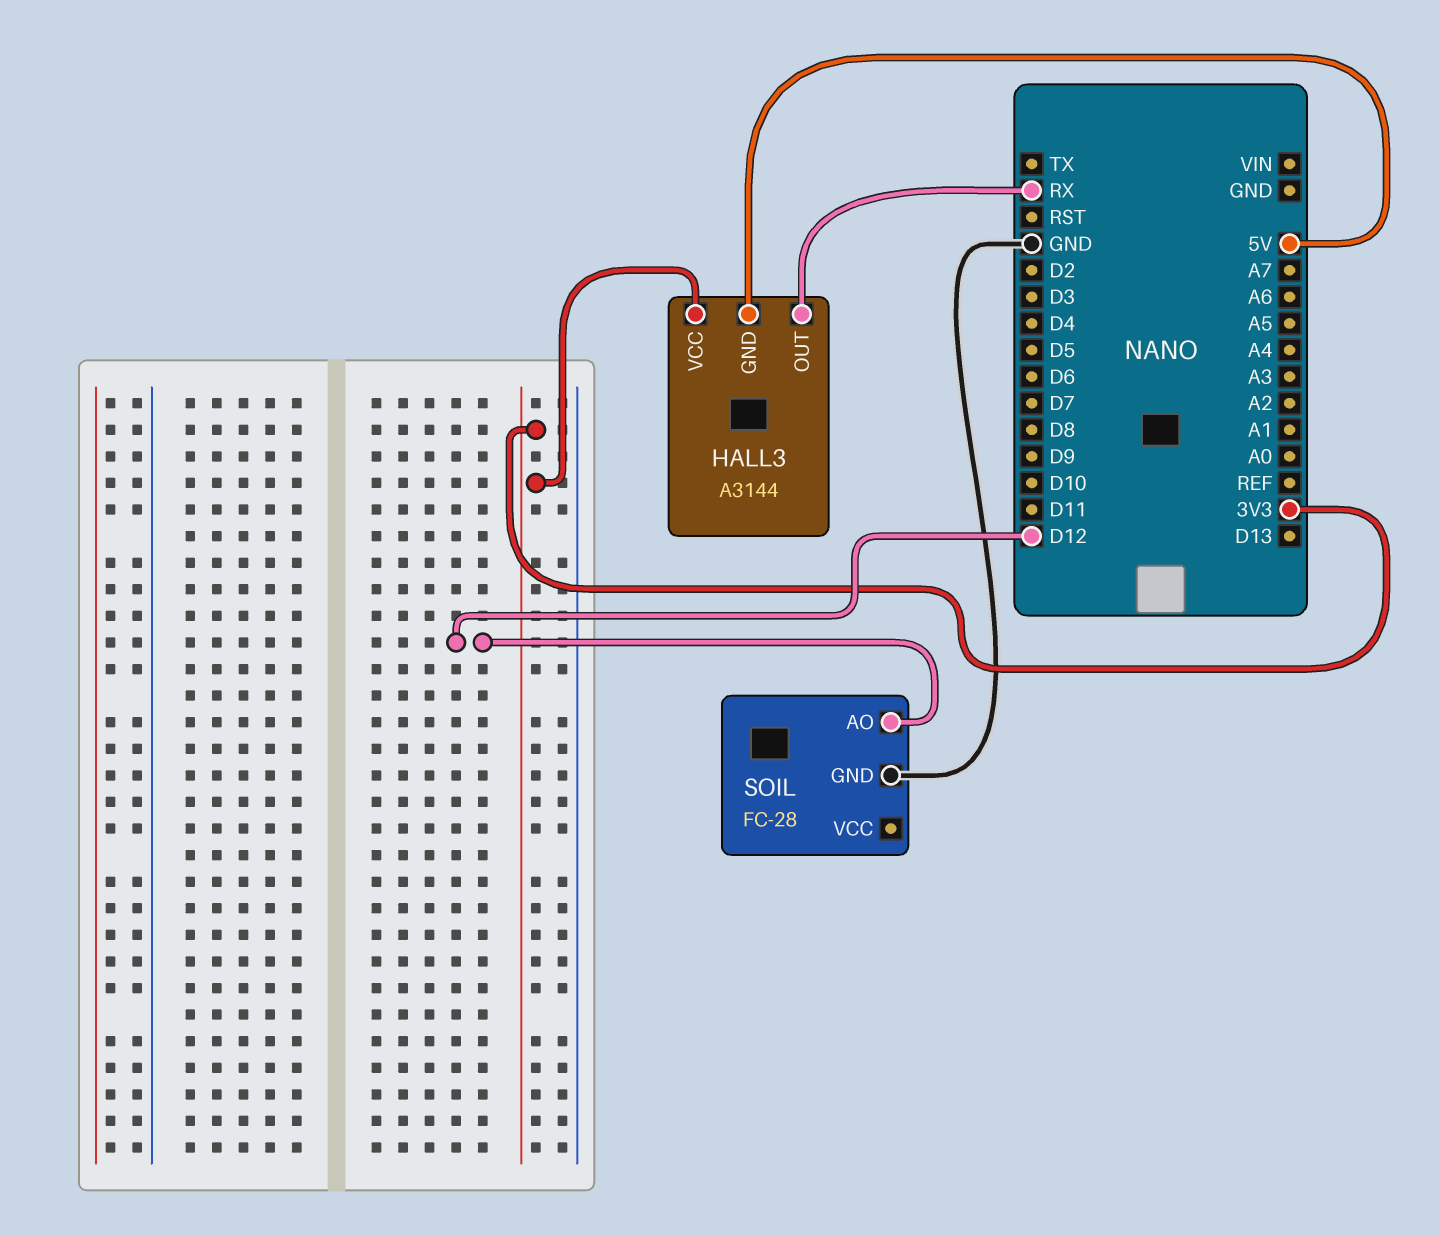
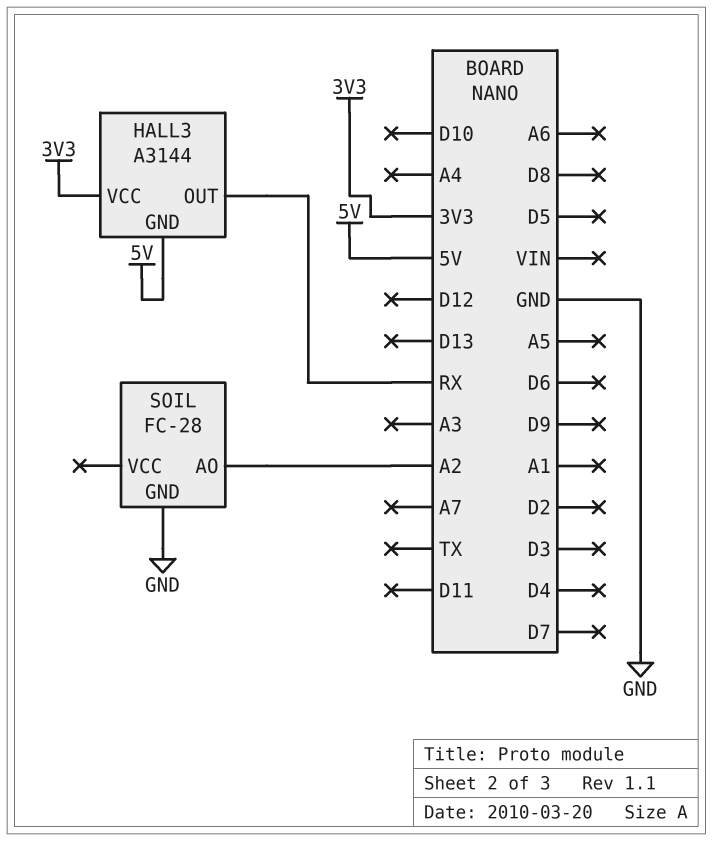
SOIL pin AO: D12 -> A2

